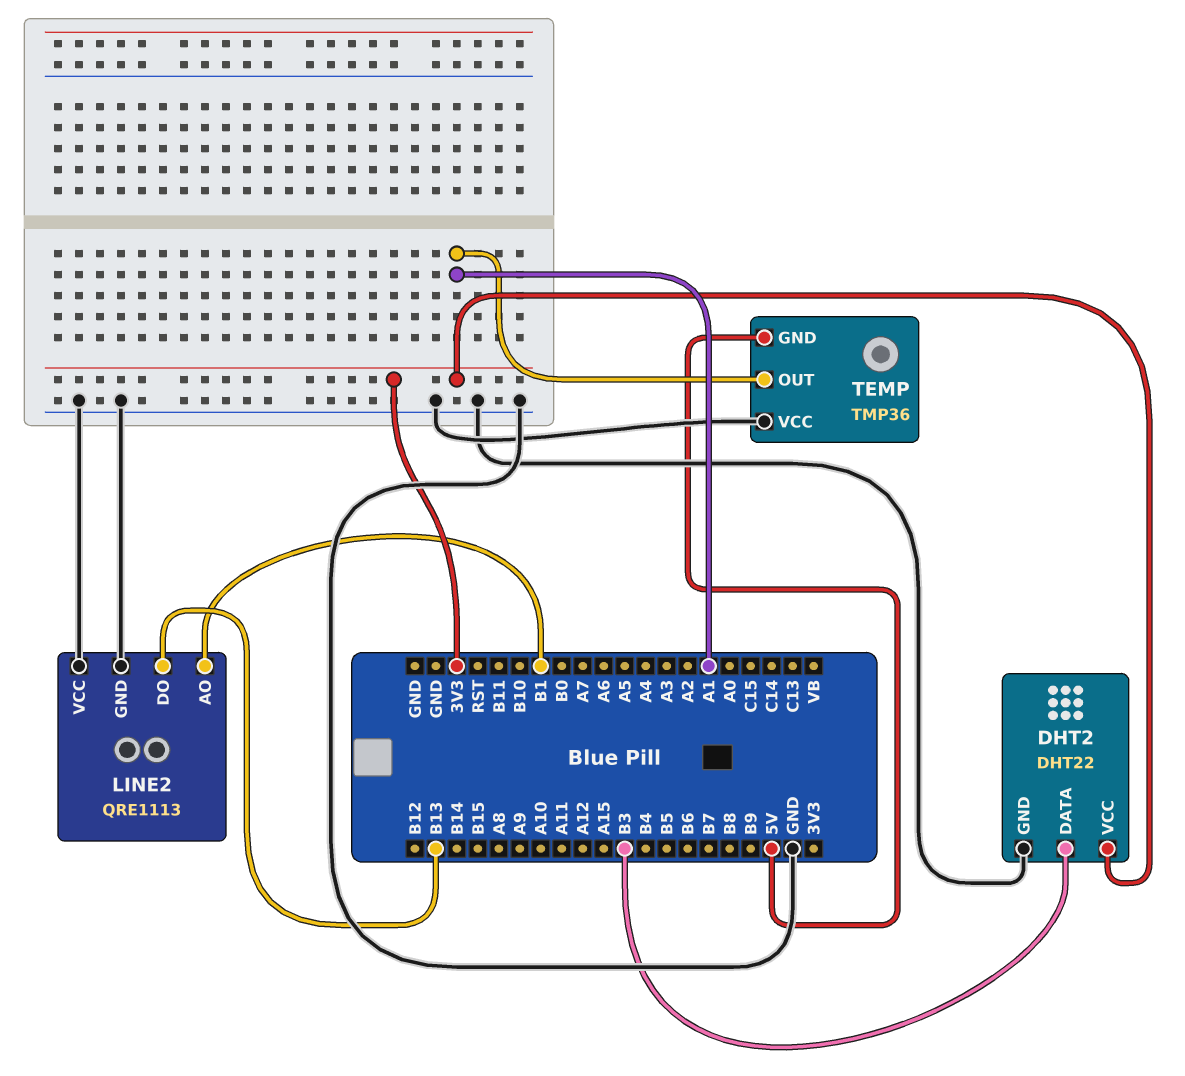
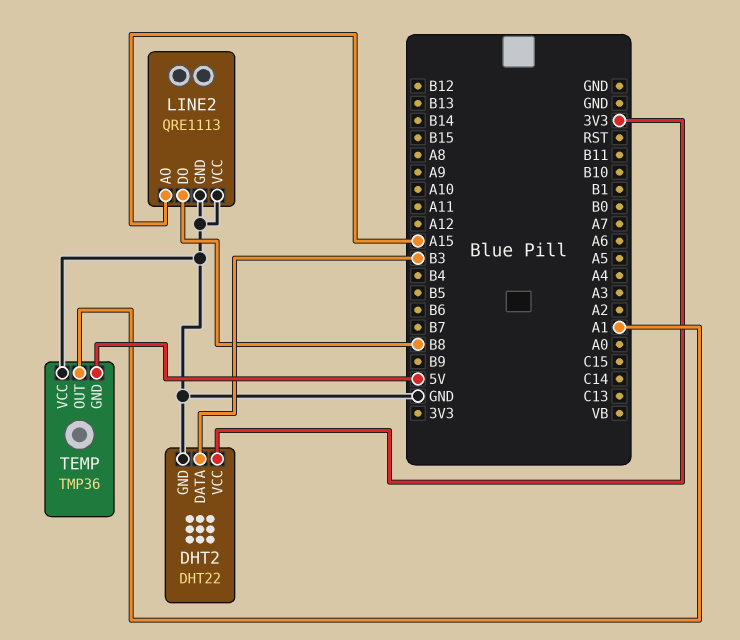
LINE2 pin AO: B1 -> A15
LINE2 pin DO: B13 -> B8

